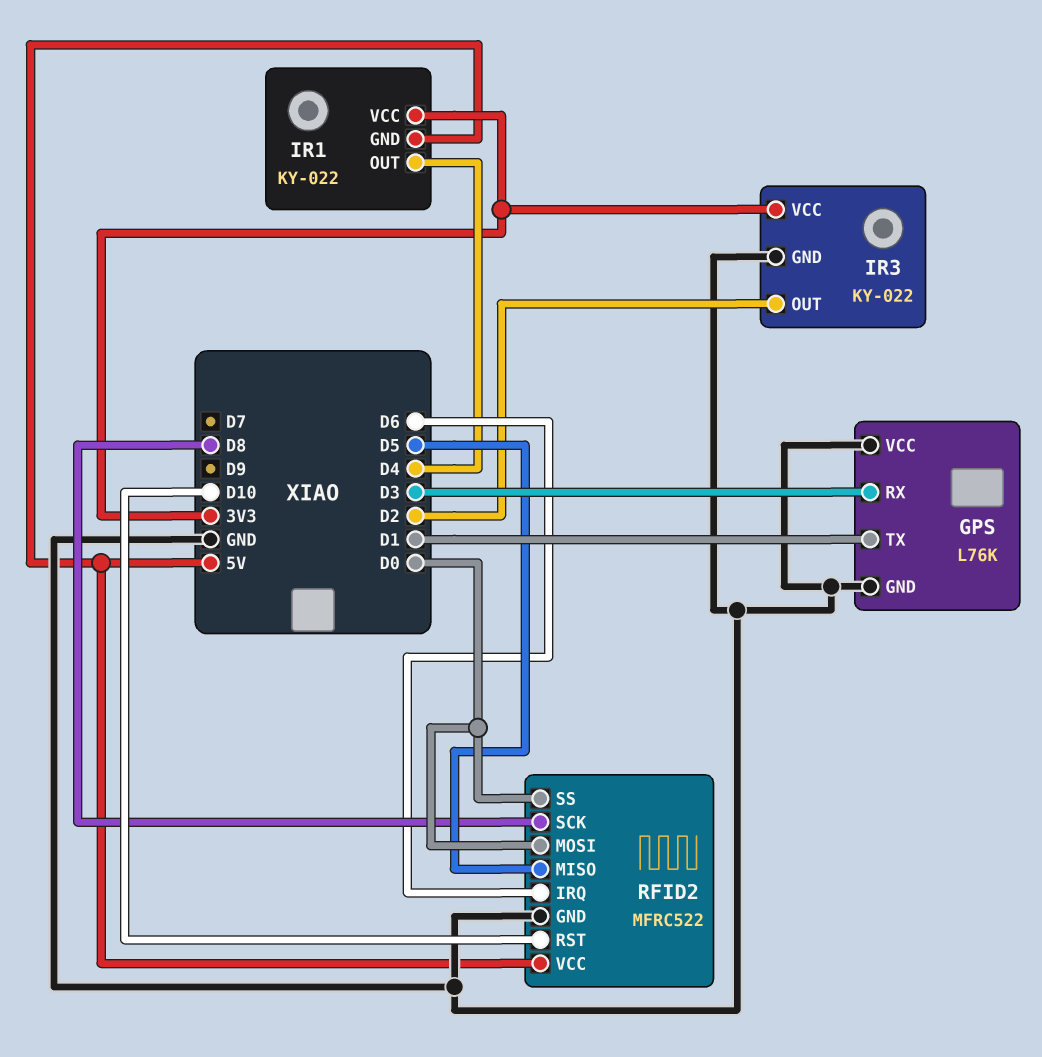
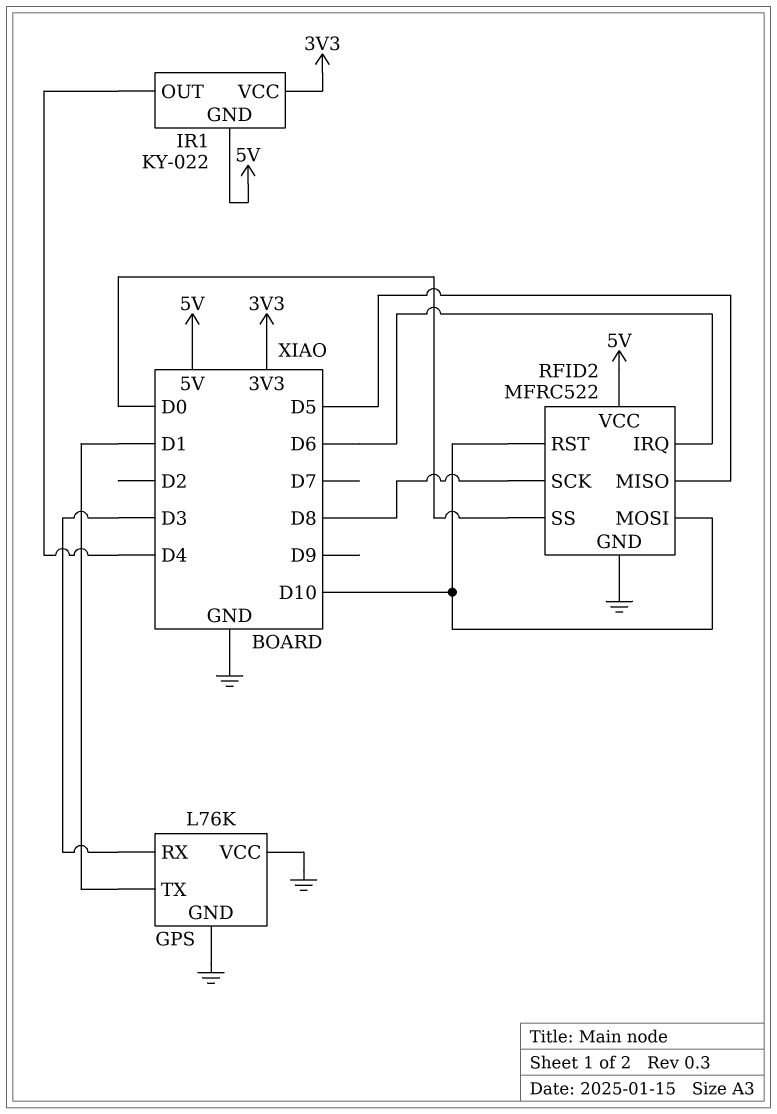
IR3: KY-022 -> none
IR3 pin GND: GND -> none
IR3 pin OUT: D2 -> none
IR3 pin VCC: 3V3 -> none
RFID2 pin MOSI: D0 -> D10

